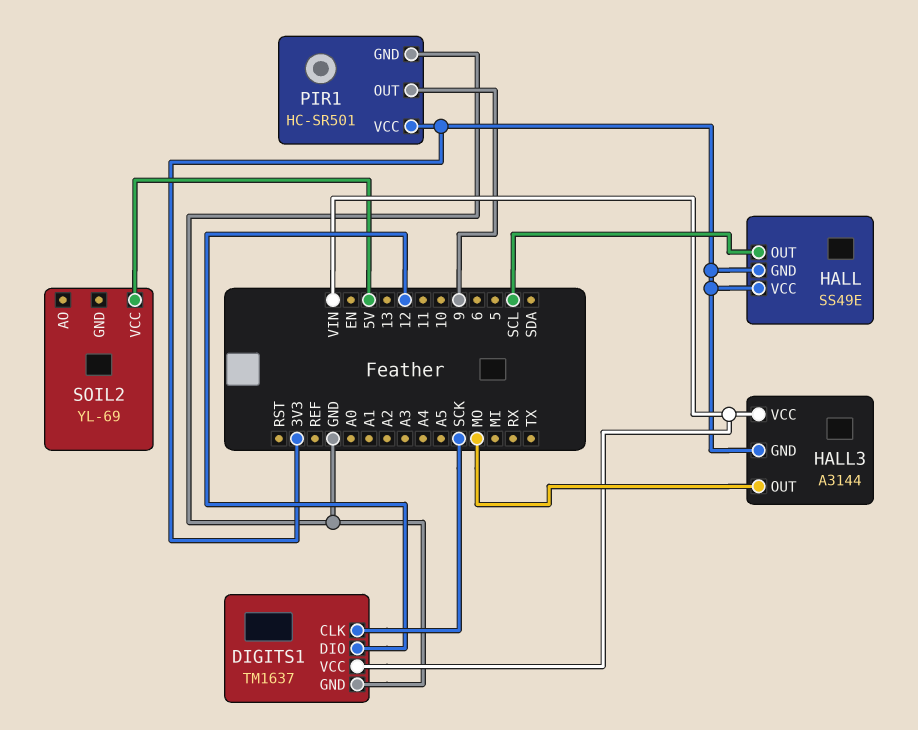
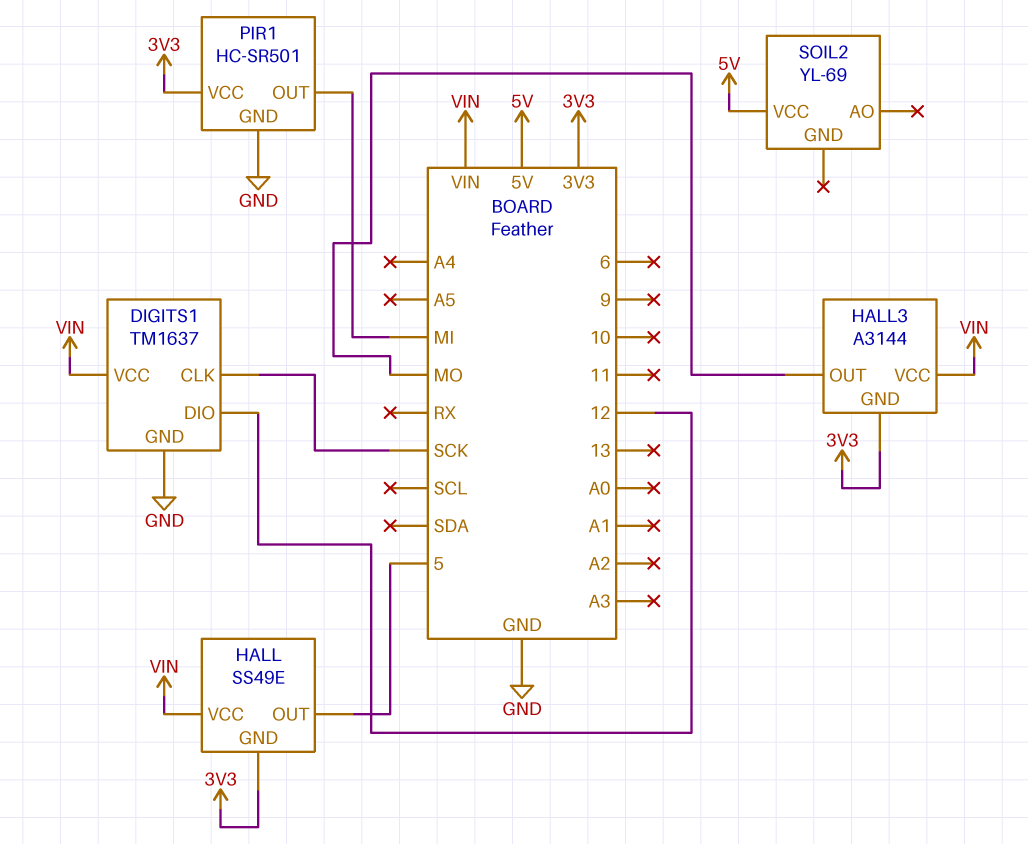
HALL pin OUT: SCL -> 5
HALL pin VCC: 3V3 -> VIN
PIR1 pin OUT: 9 -> MI

